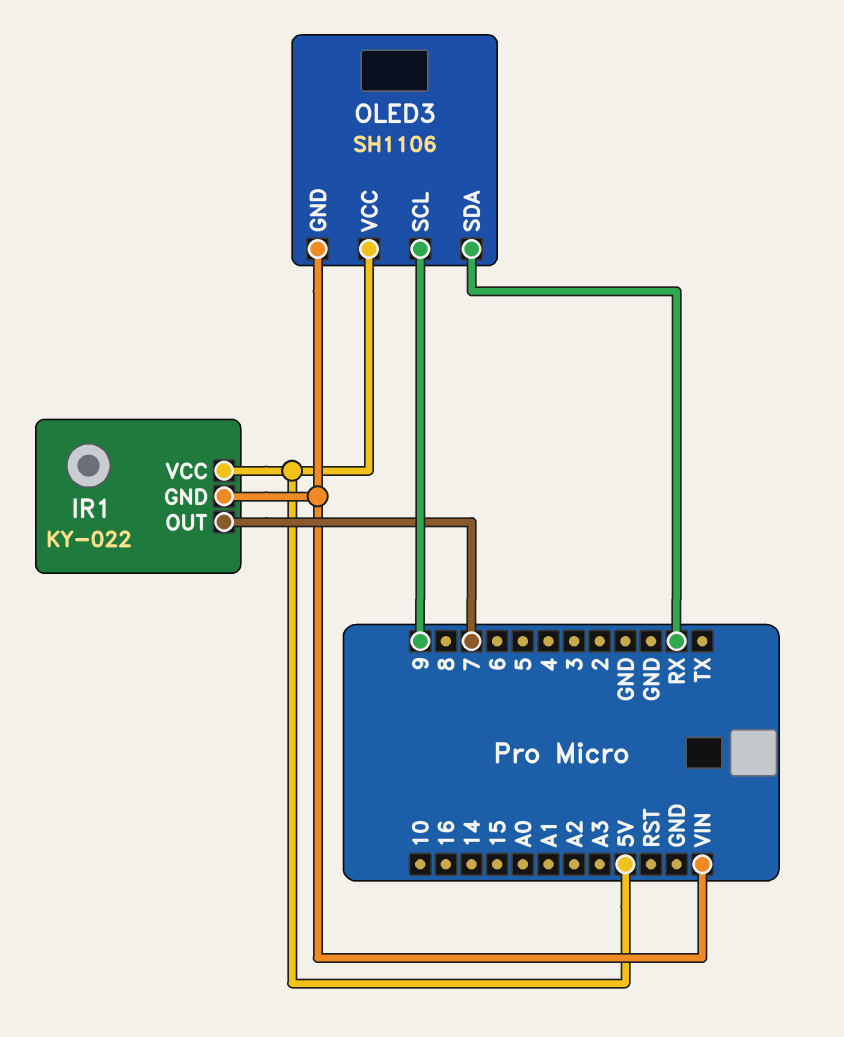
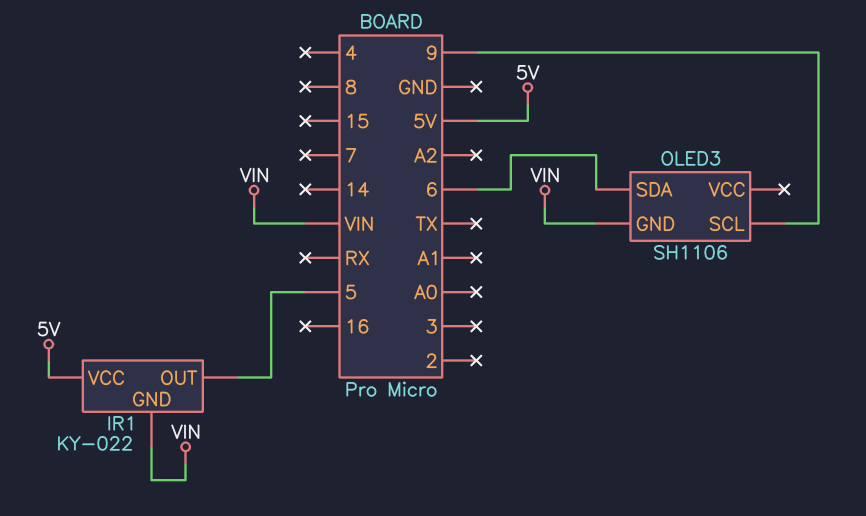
IR1 pin OUT: 7 -> 5
OLED3 pin SDA: RX -> 6
OLED3 pin VCC: 5V -> none

